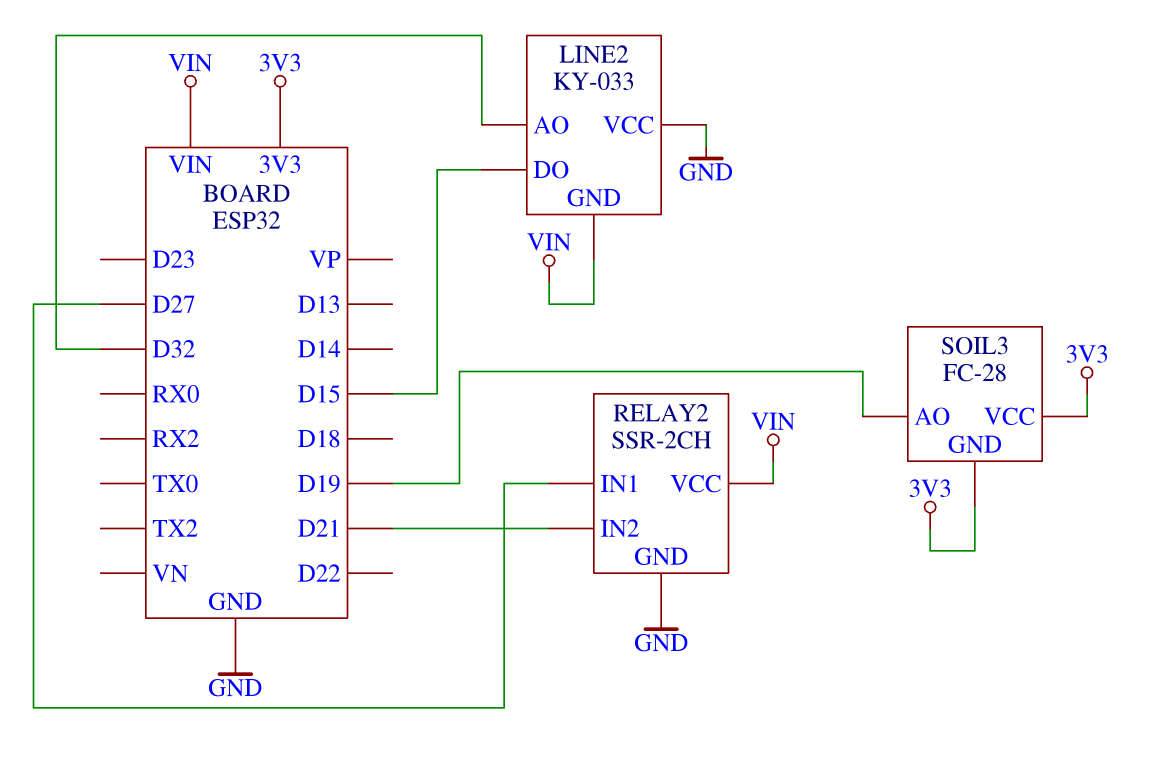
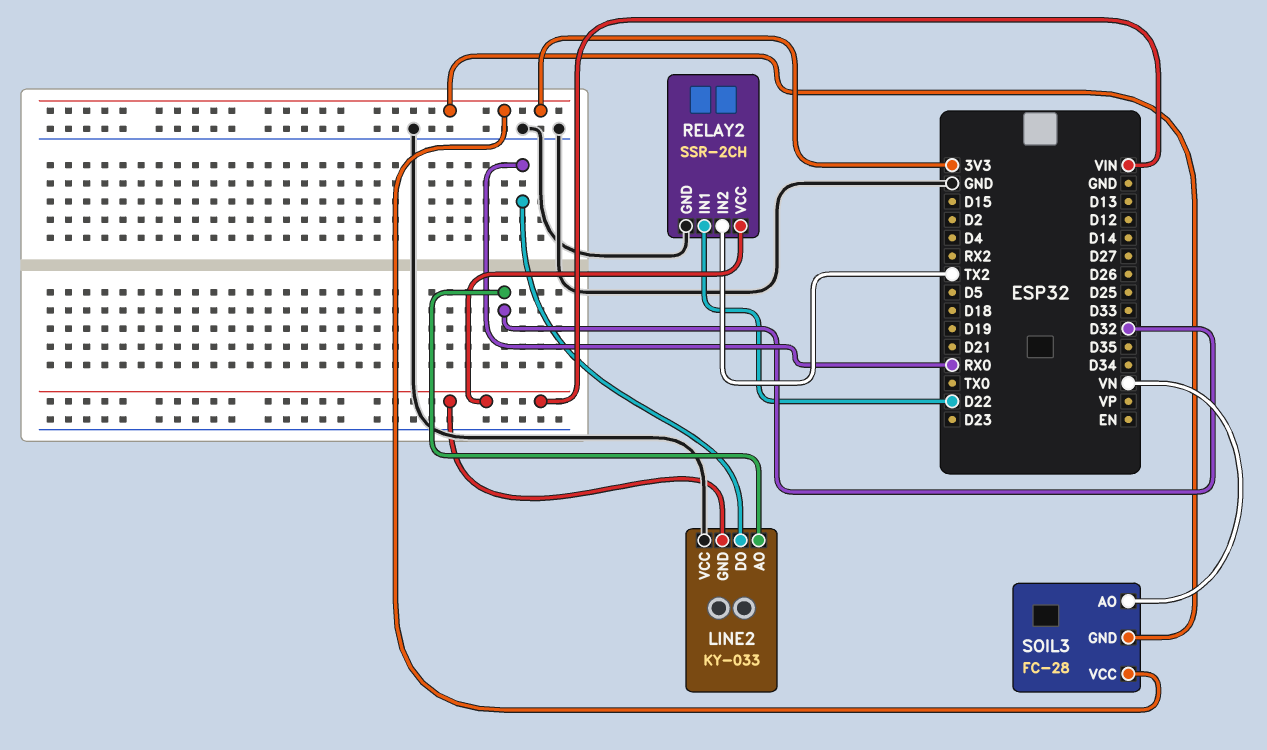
LINE2 pin DO: D15 -> RX0
RELAY2 pin IN1: D27 -> D22
RELAY2 pin IN2: D21 -> TX2
SOIL3 pin AO: D19 -> VN

